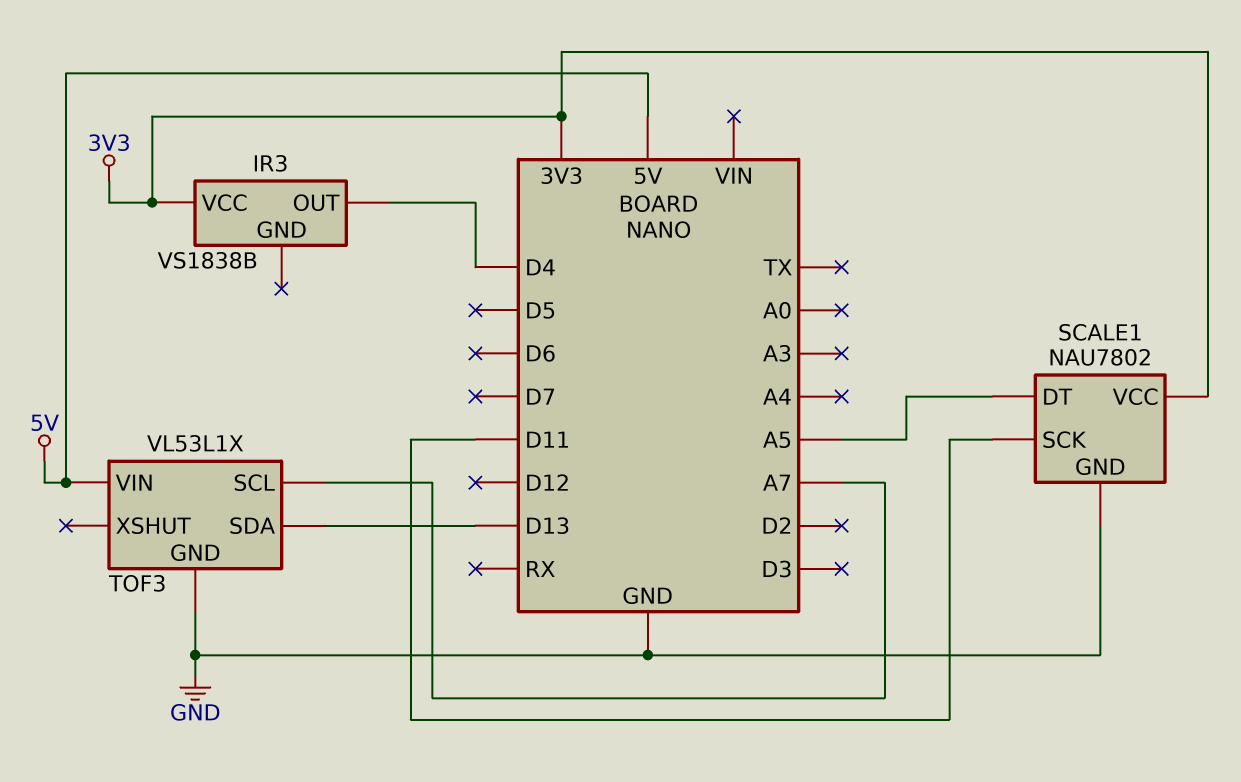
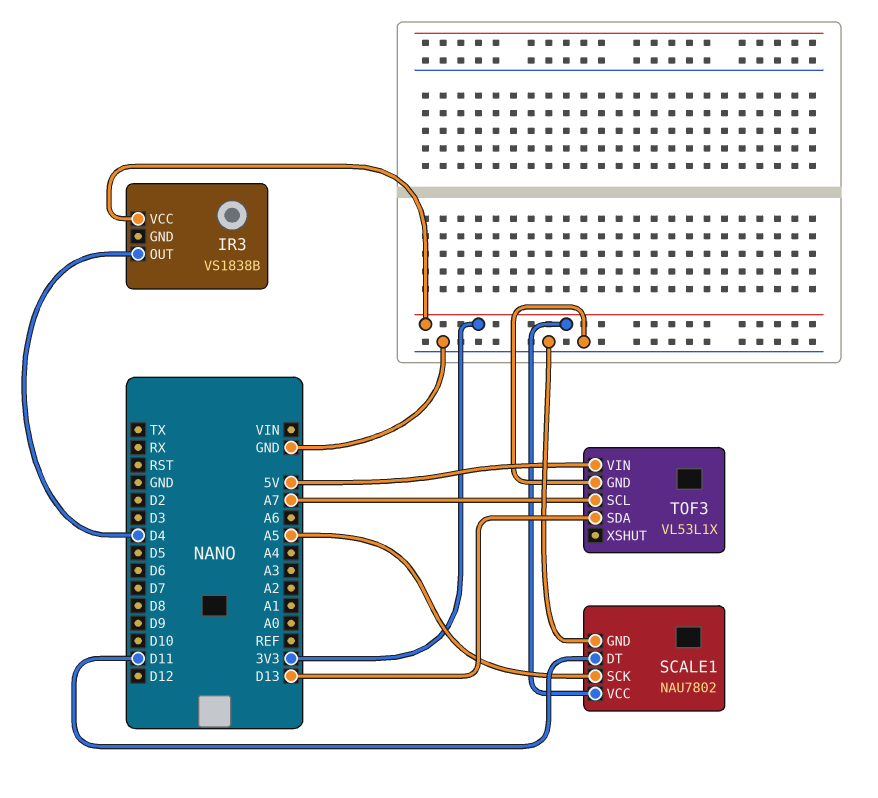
SCALE1 pin DT: A5 -> D11
SCALE1 pin SCK: D11 -> A5

